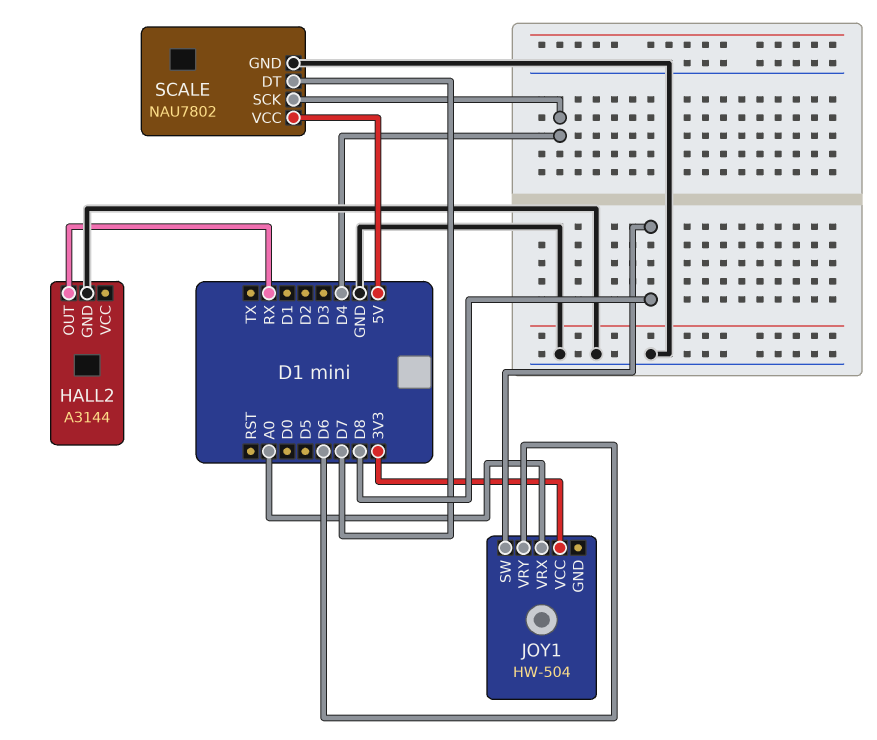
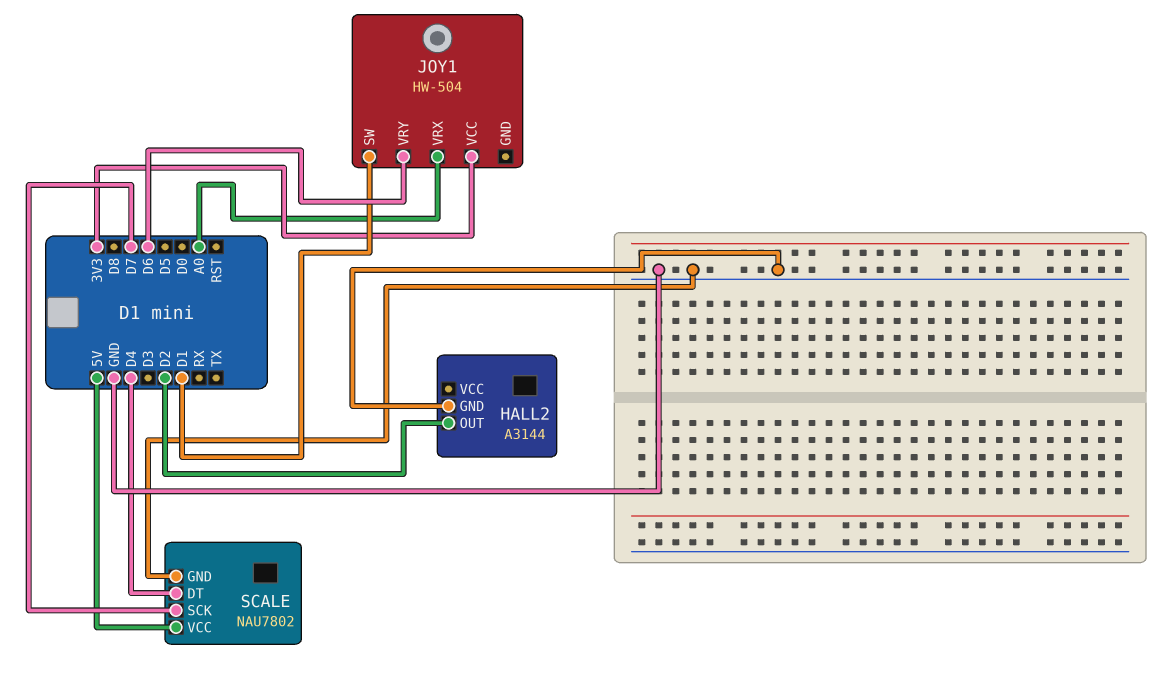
HALL2 pin OUT: RX -> D2
JOY1 pin SW: D8 -> D1
SCALE pin DT: D7 -> D4
SCALE pin SCK: D4 -> D7

